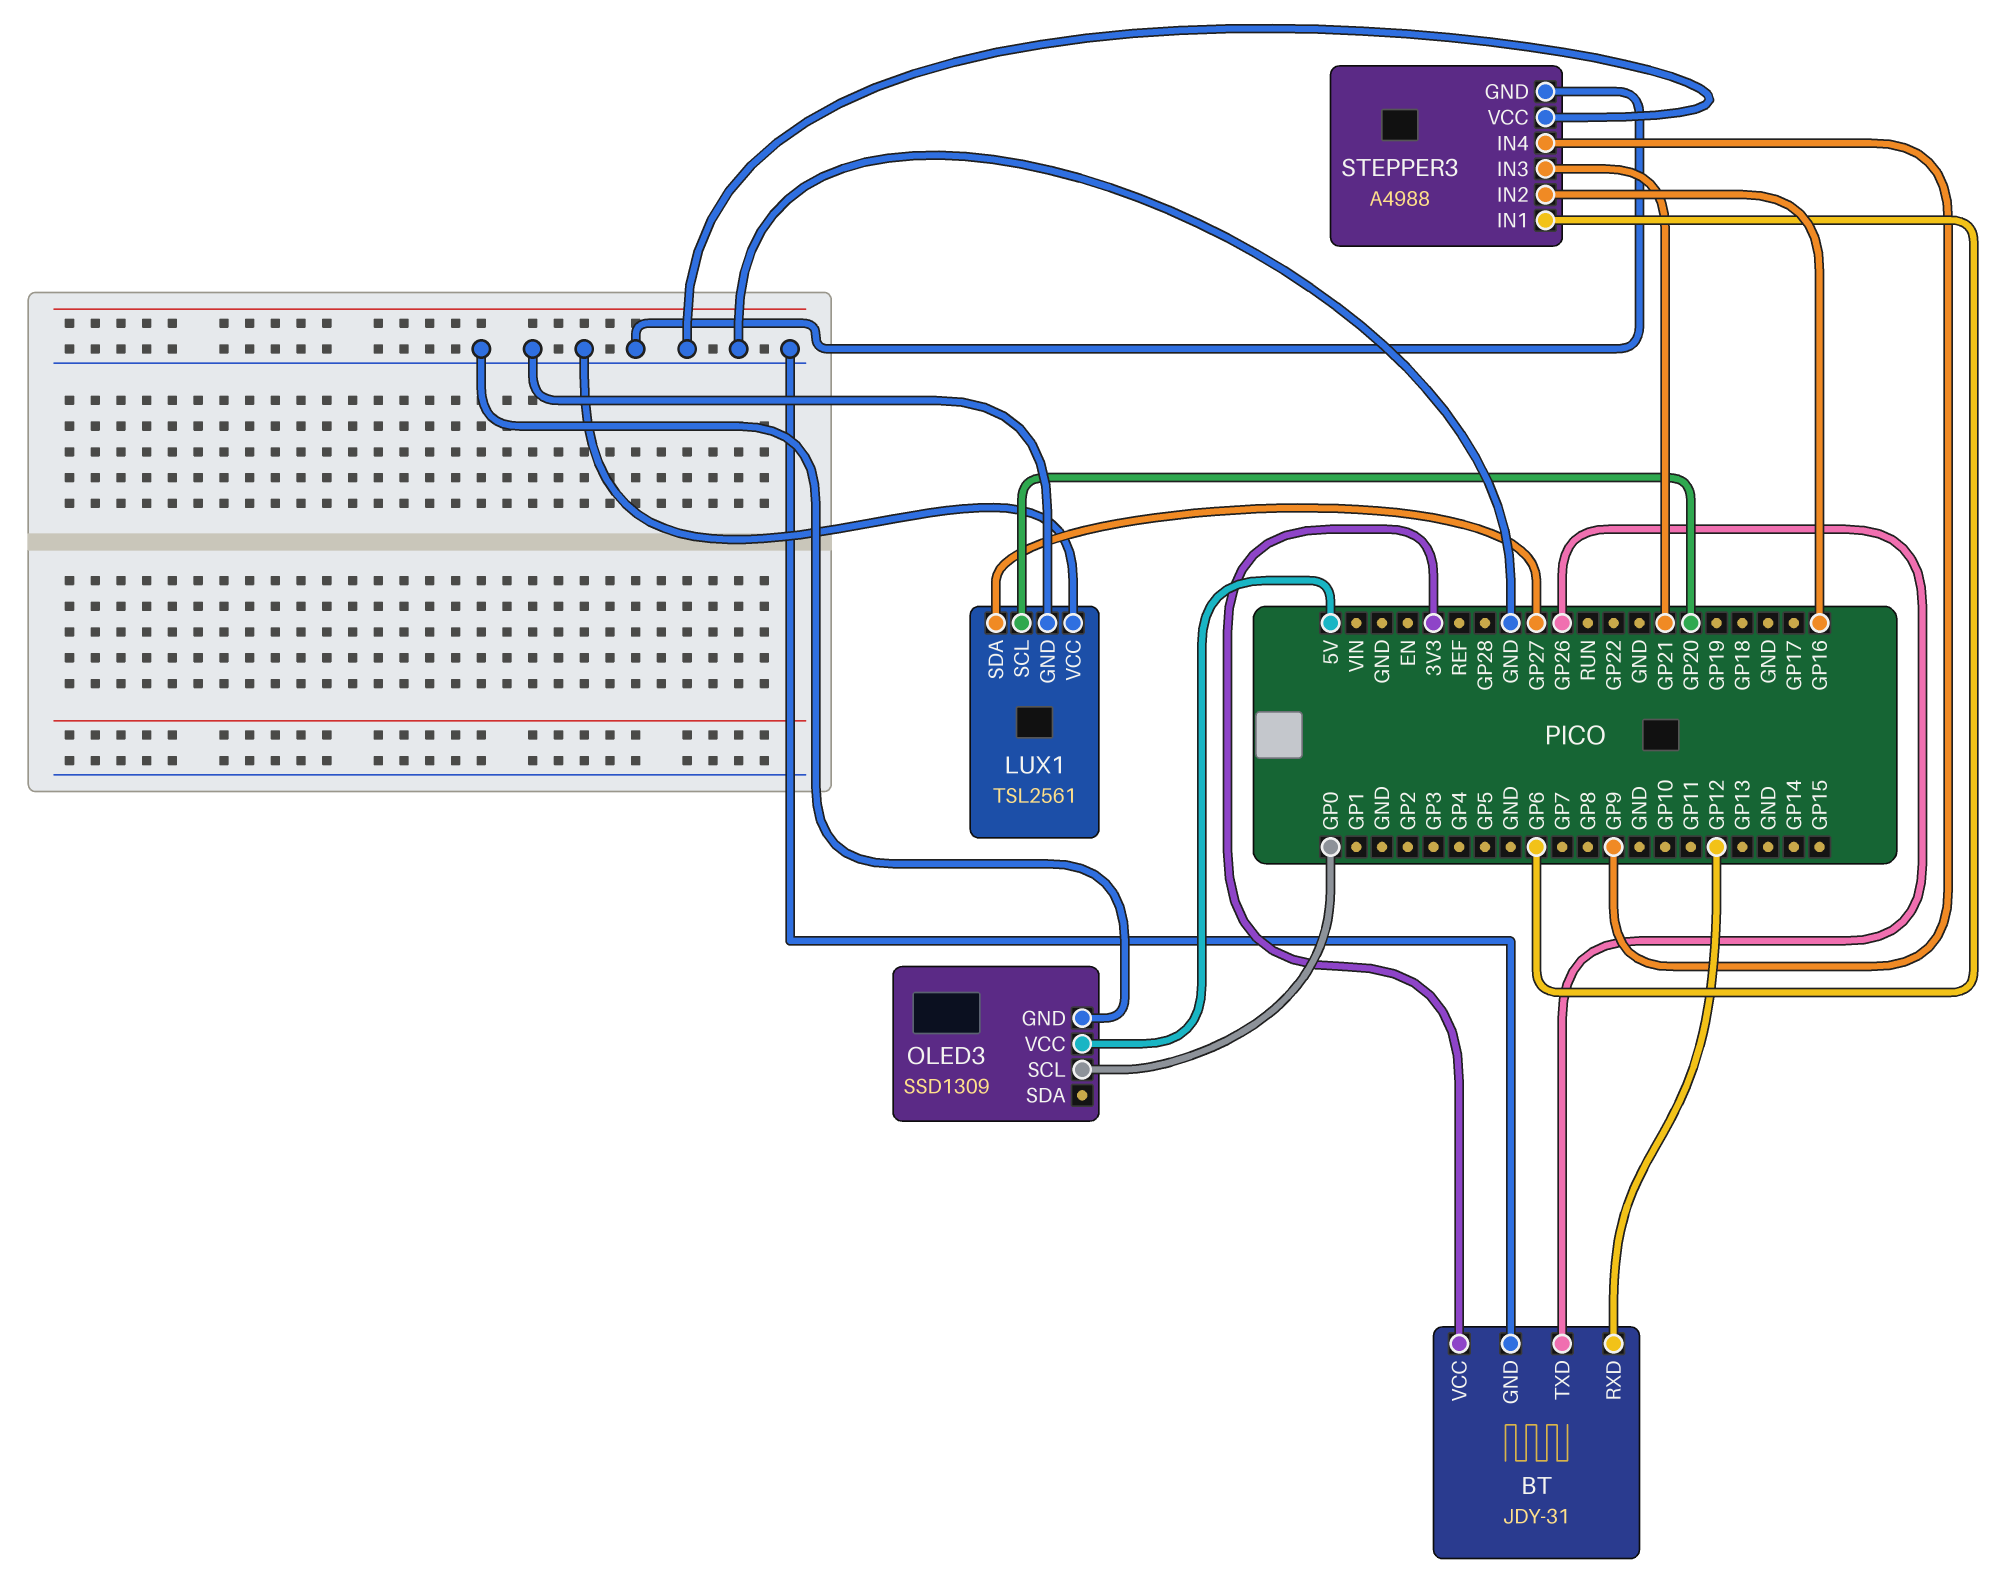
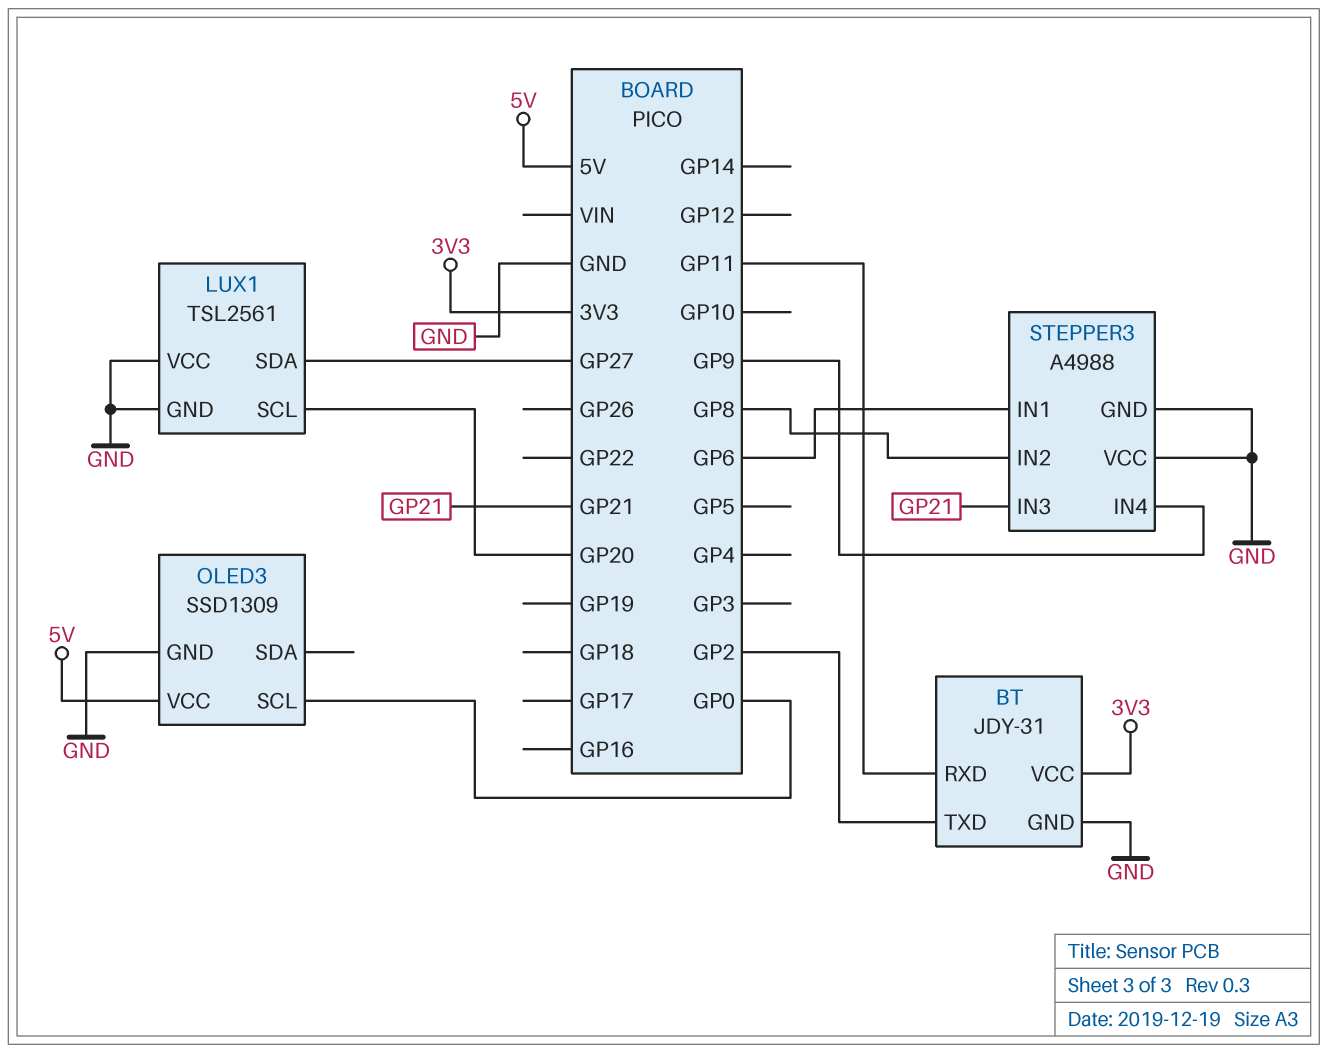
BT pin RXD: GP12 -> GP11
BT pin TXD: GP26 -> GP2
STEPPER3 pin IN2: GP16 -> GP8

